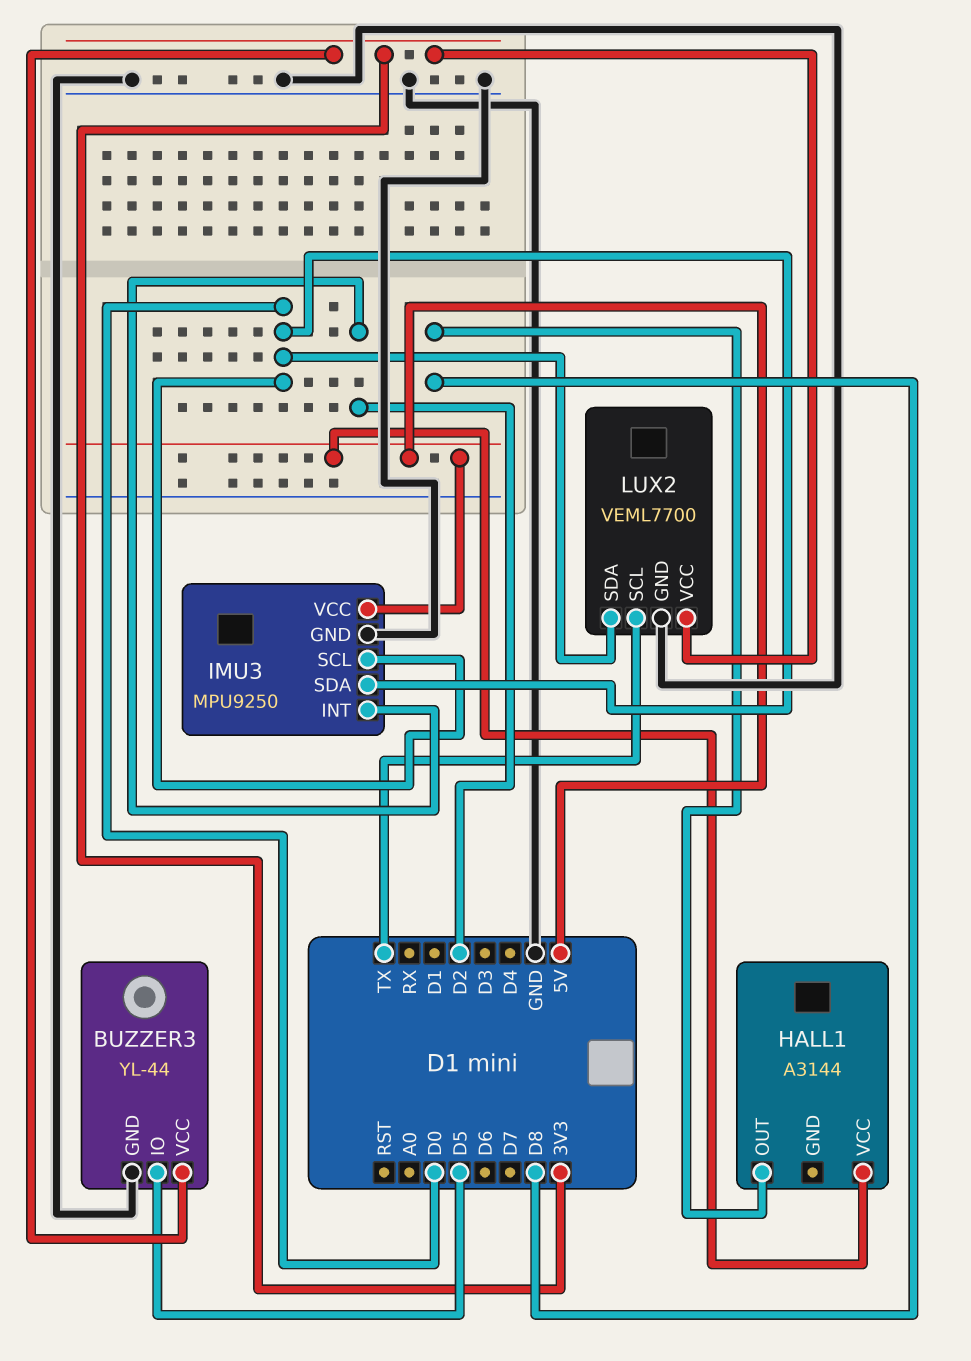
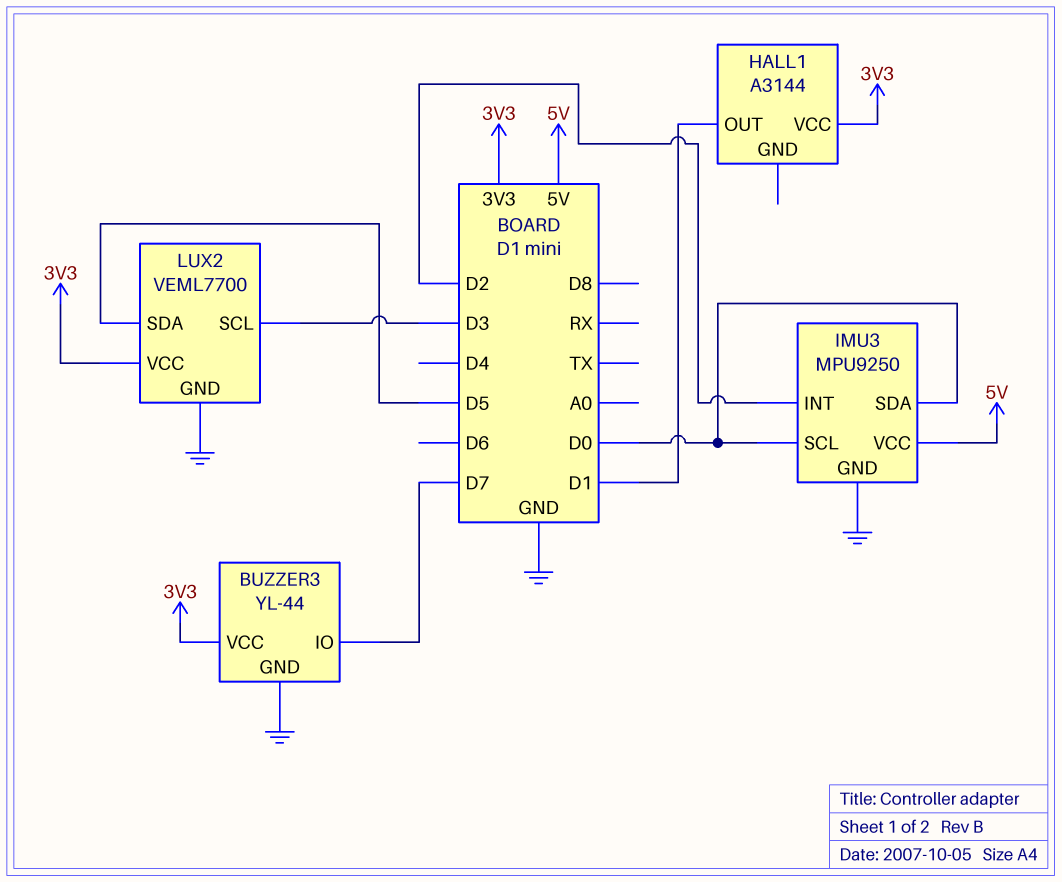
BUZZER3 pin IO: D5 -> D7
HALL1 pin OUT: D8 -> D1
HALL1 pin VCC: 5V -> 3V3
LUX2 pin SCL: TX -> D3
LUX2 pin SDA: D0 -> D5

